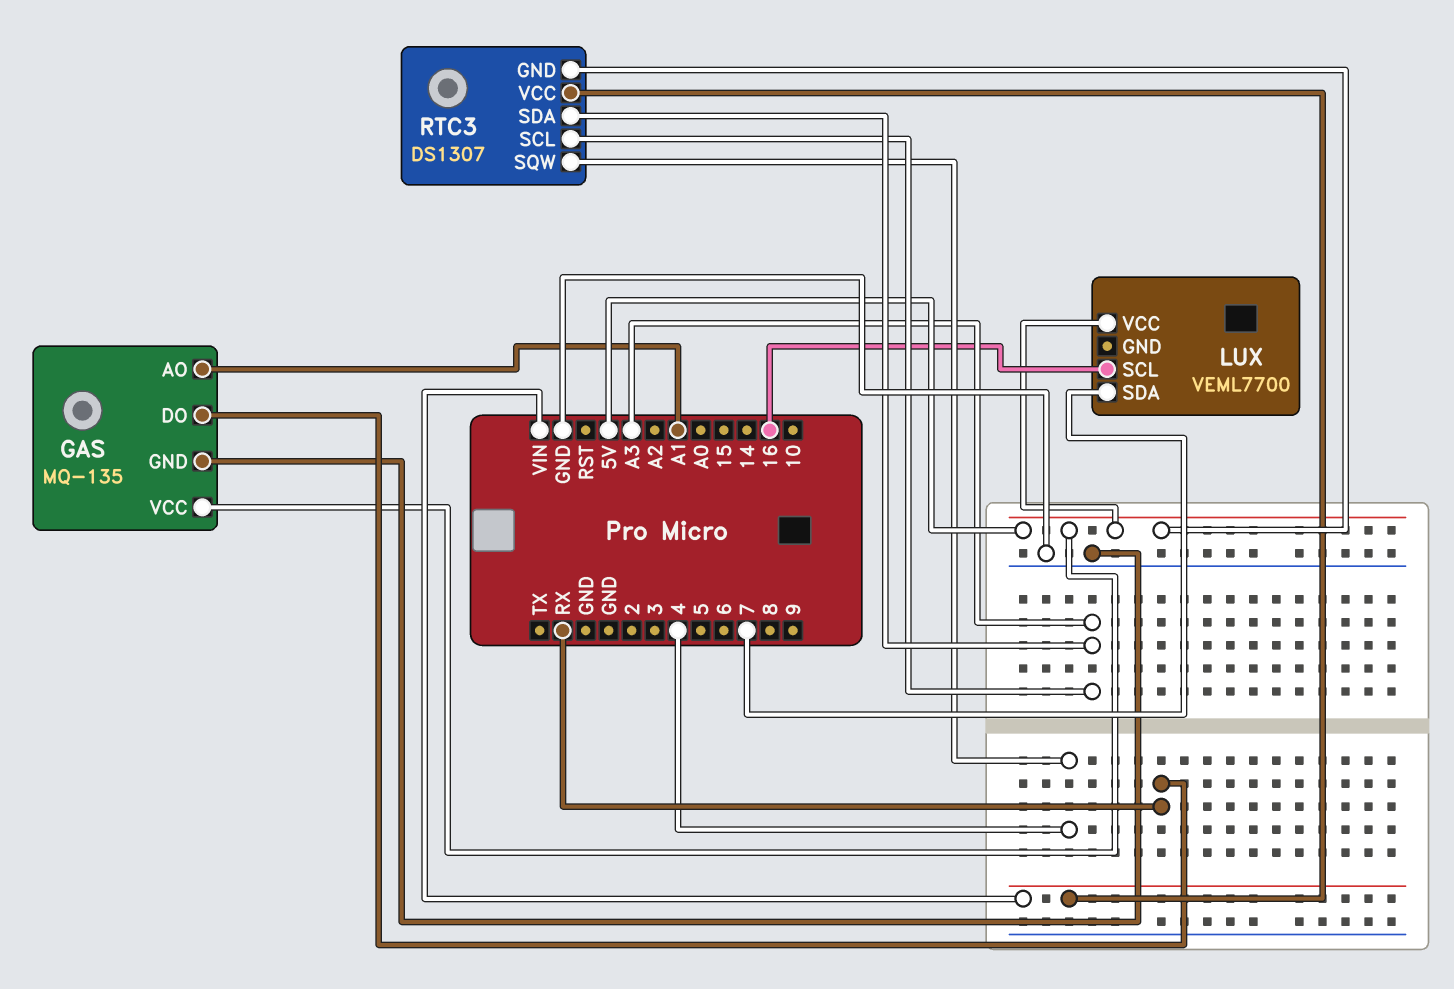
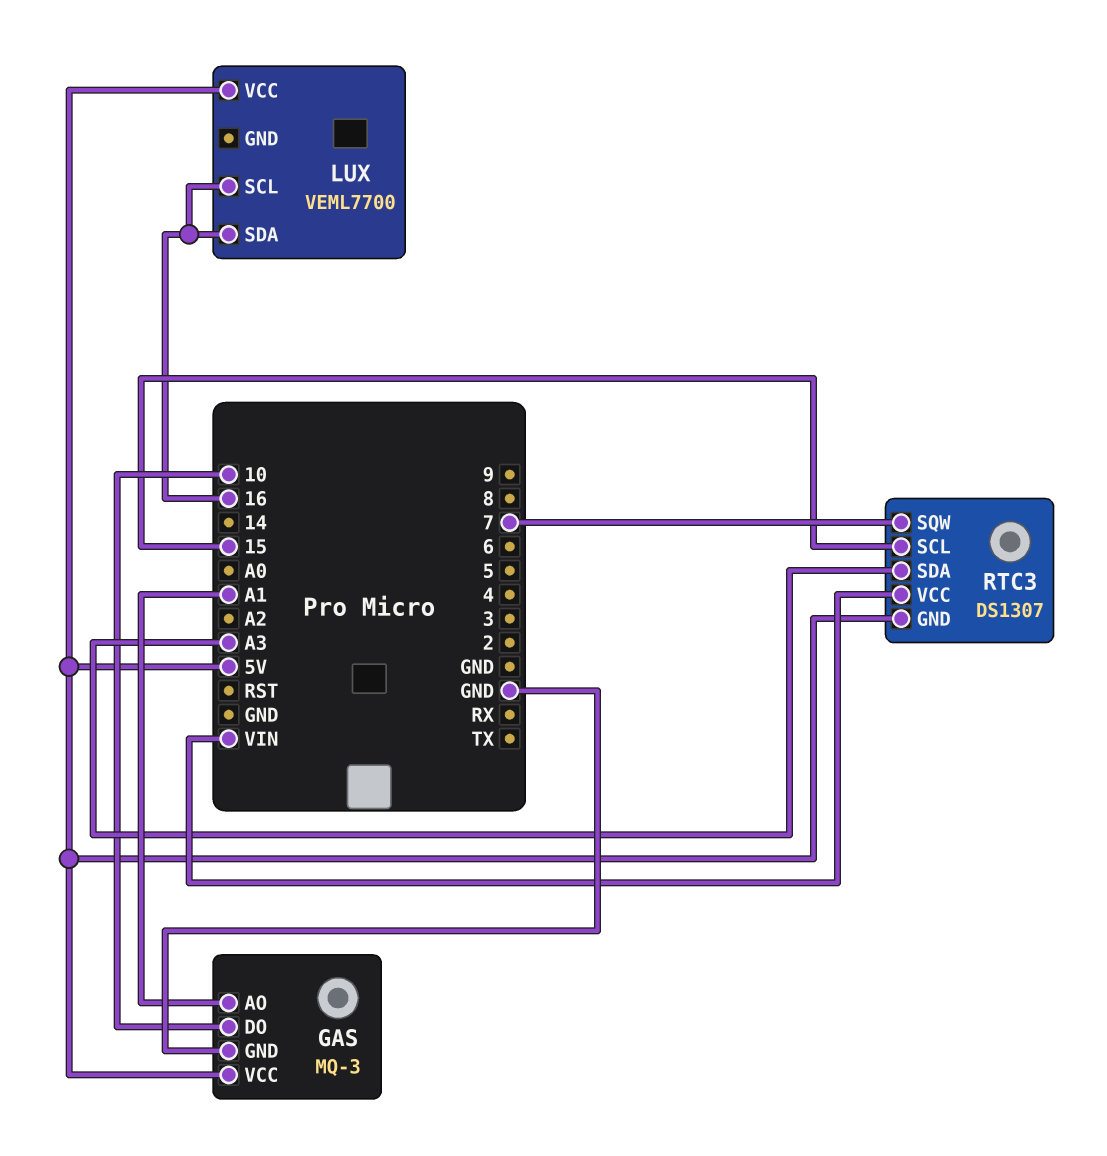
GAS: MQ-135 -> MQ-3
GAS pin DO: RX -> 10
LUX pin SDA: 7 -> 16
RTC3 pin SCL: A3 -> 15
RTC3 pin SQW: 4 -> 7

